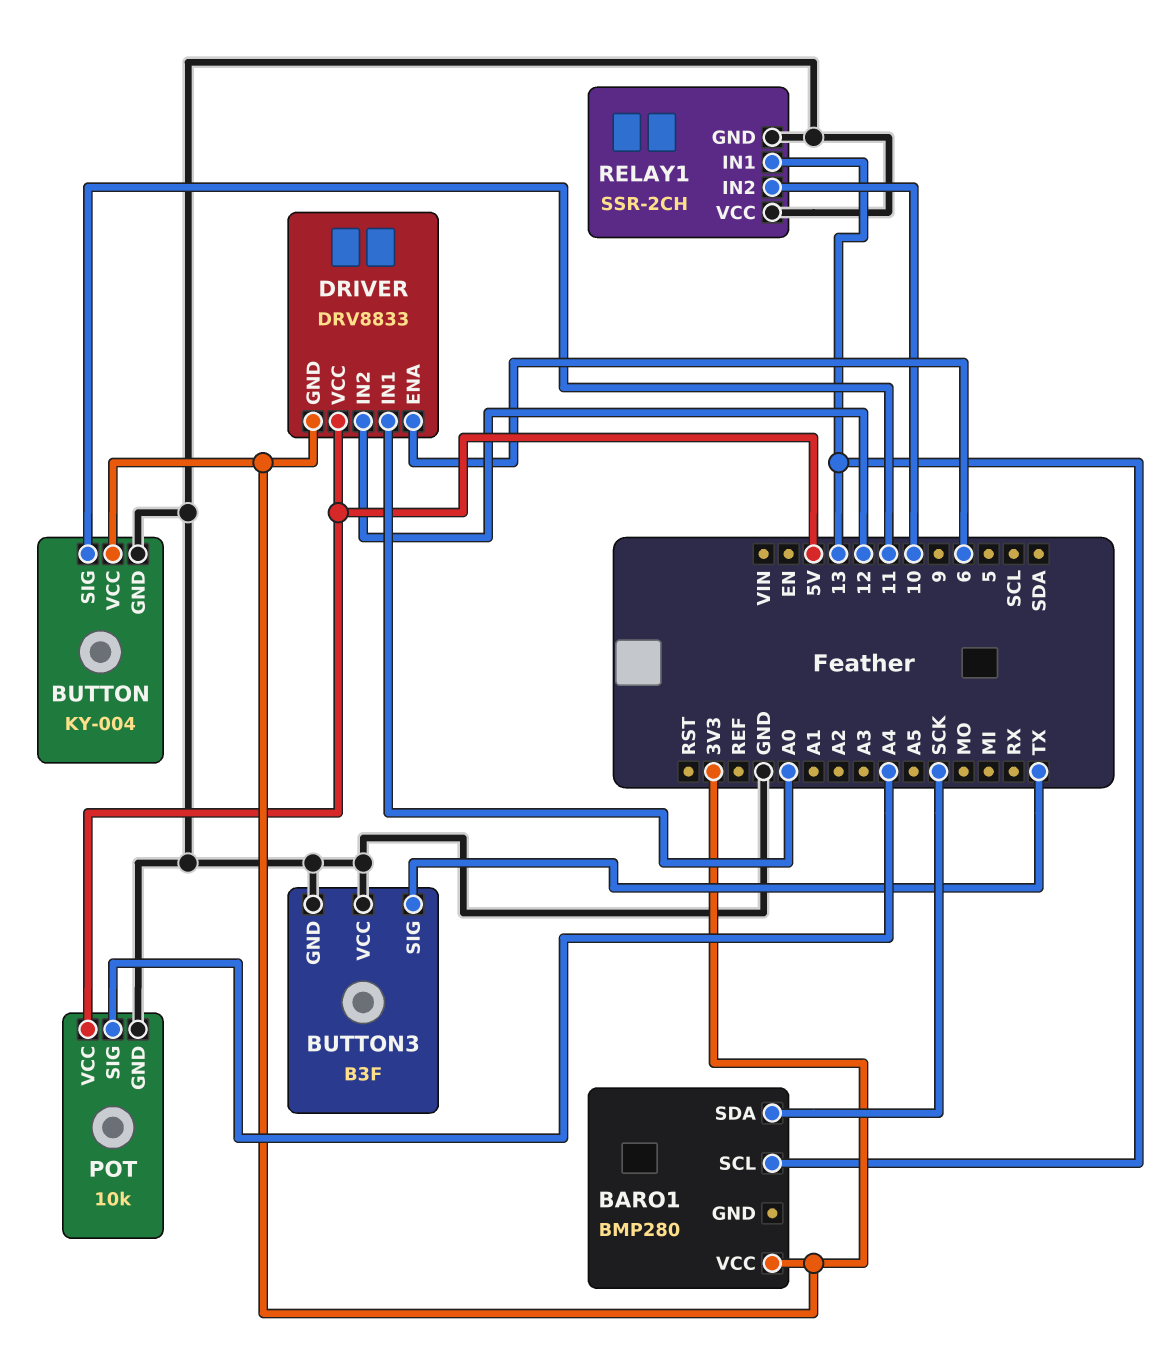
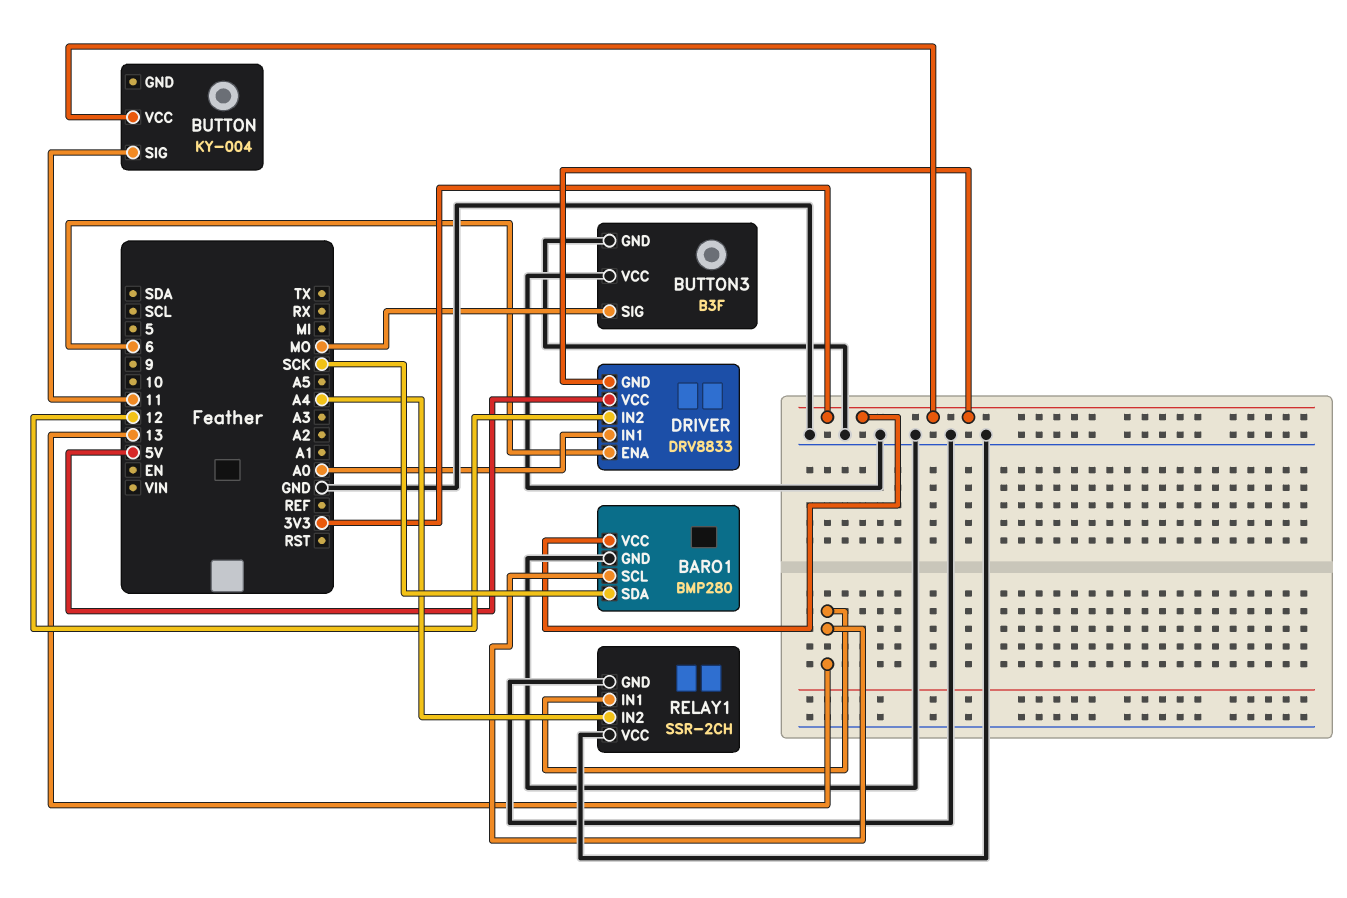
BARO1 pin GND: none -> GND
BUTTON pin GND: GND -> none
BUTTON3 pin SIG: TX -> MO
POT: 10k -> none
POT pin GND: GND -> none
POT pin SIG: A4 -> none
POT pin VCC: 5V -> none
RELAY1 pin IN2: 10 -> A4

